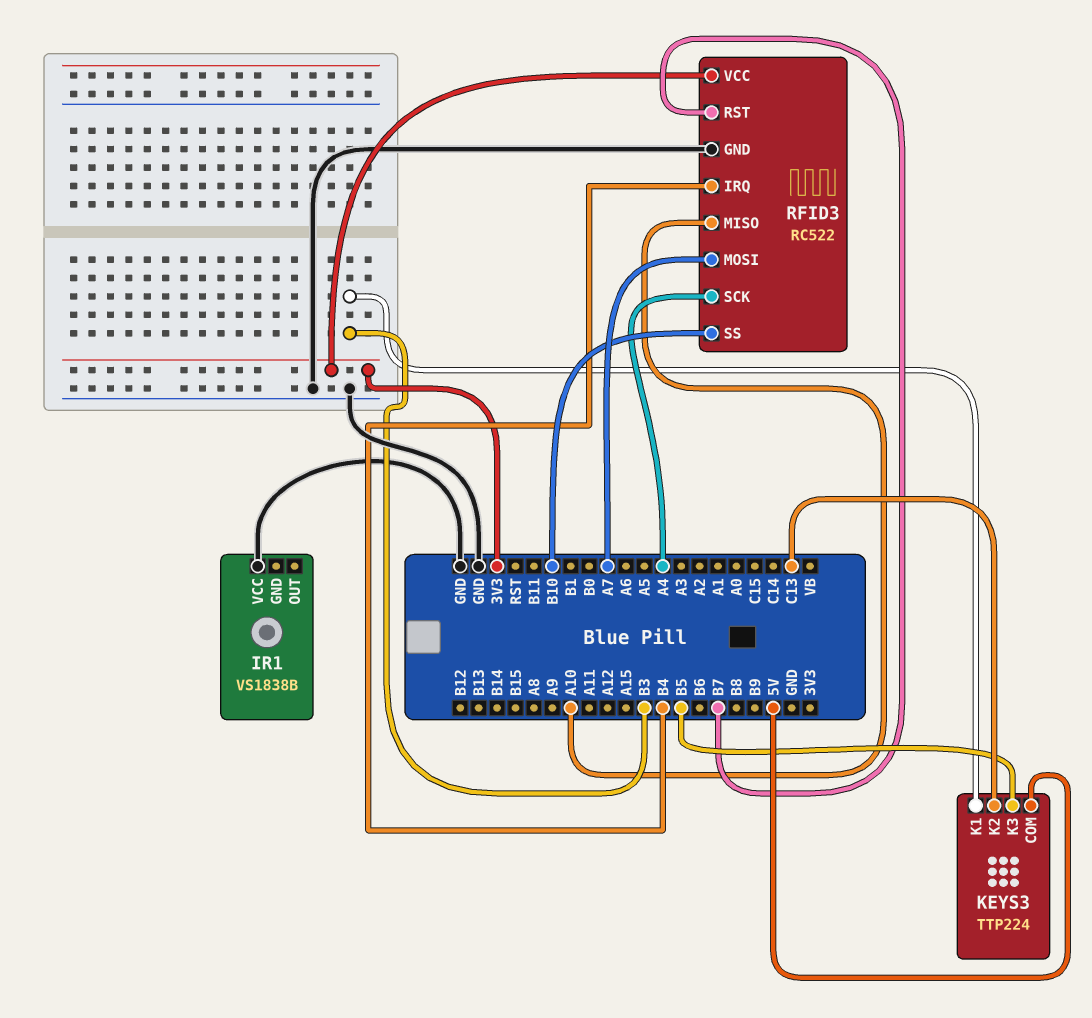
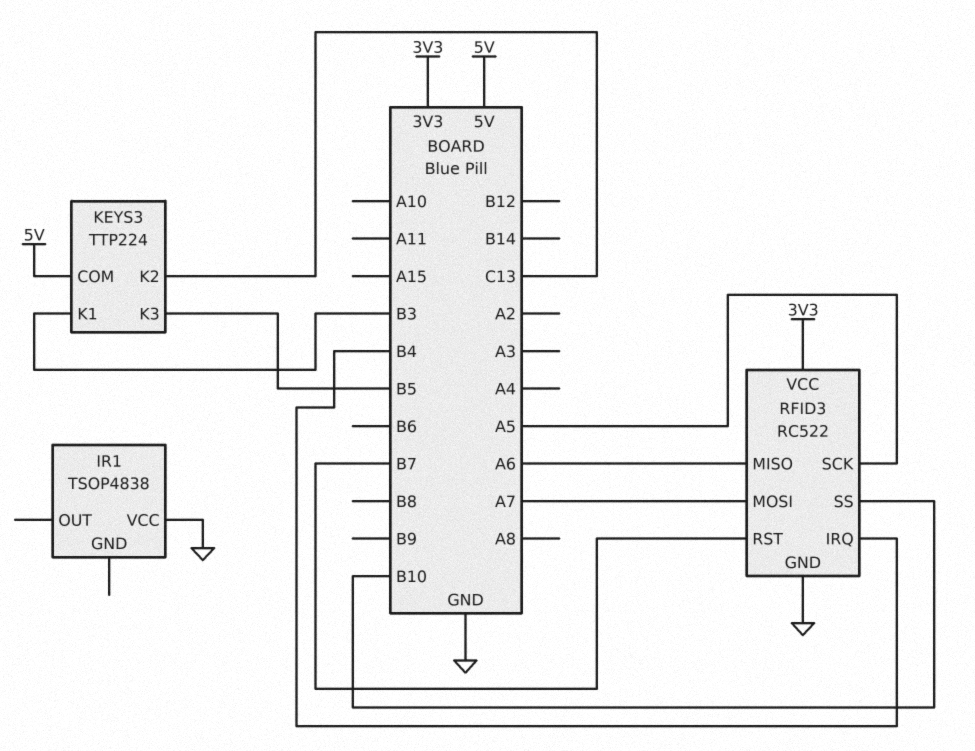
IR1: VS1838B -> TSOP4838
RFID3 pin MISO: A10 -> A6
RFID3 pin SCK: A4 -> A5

